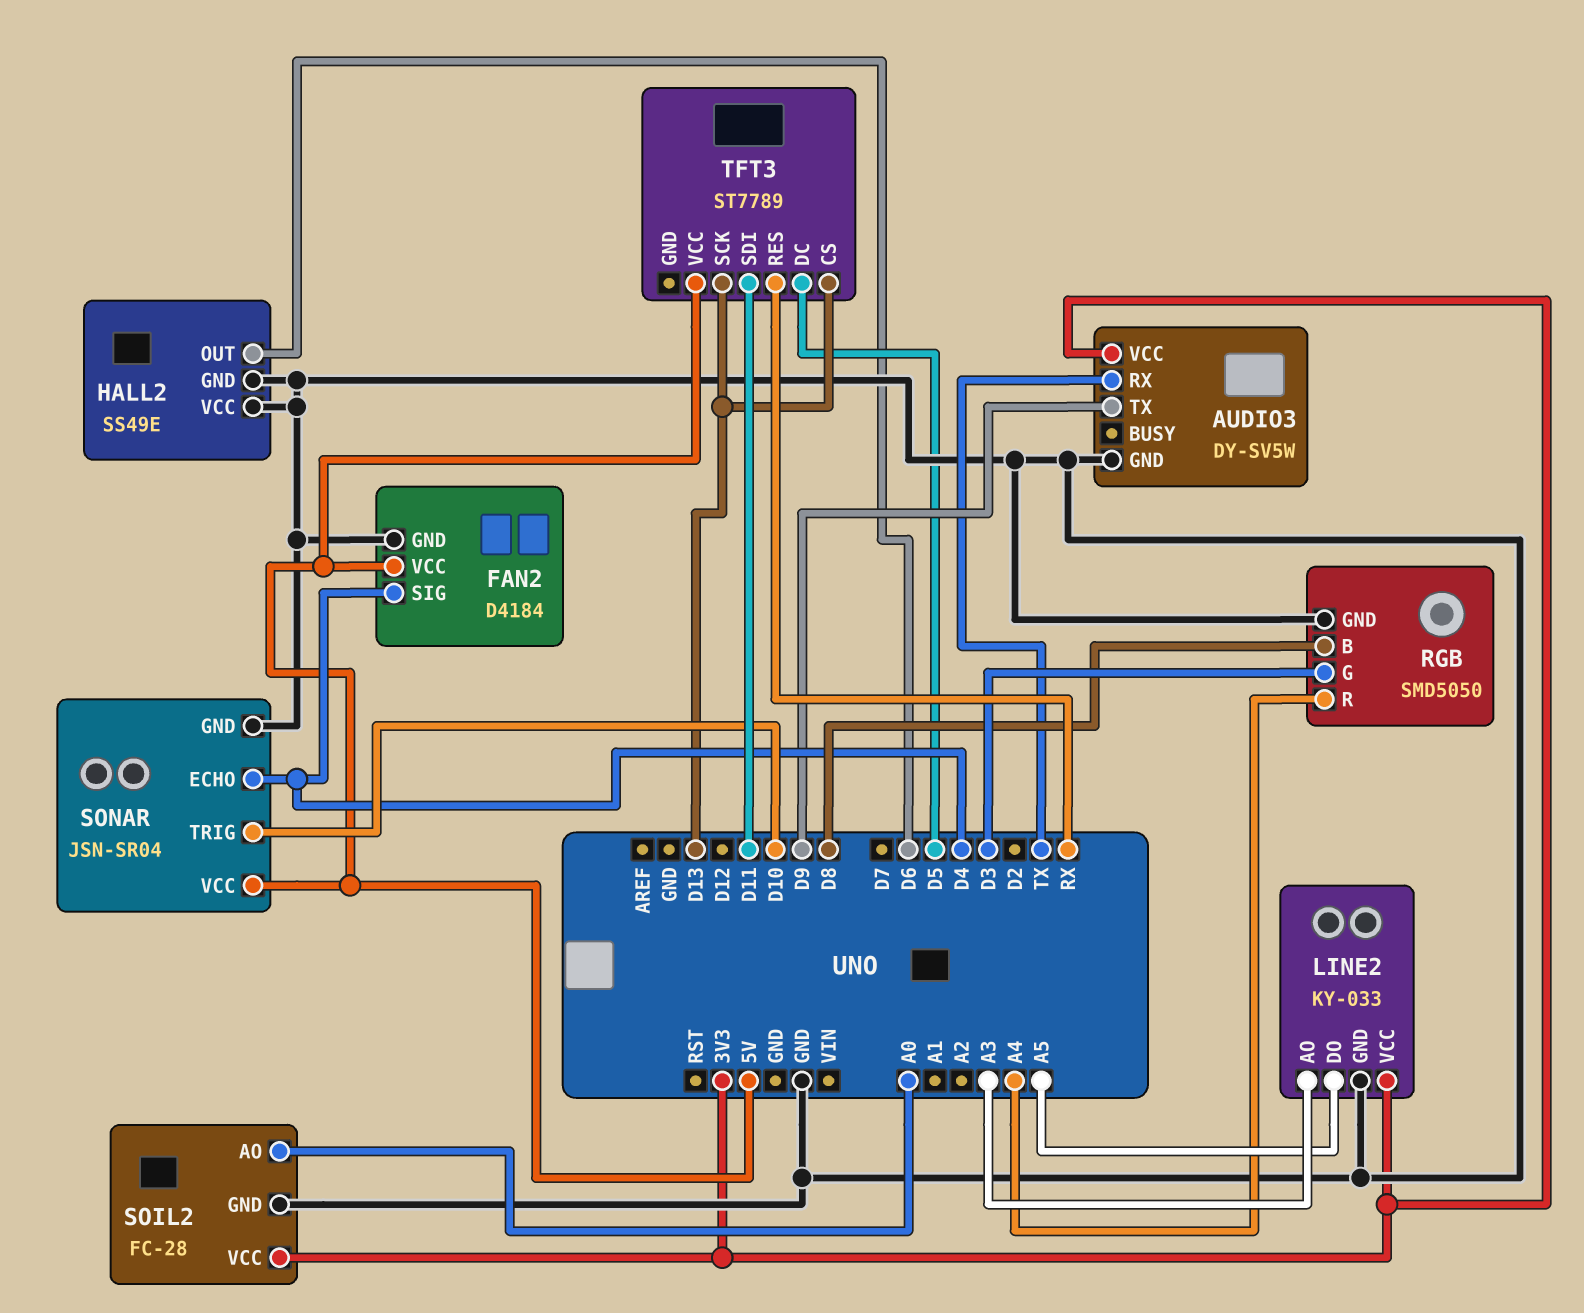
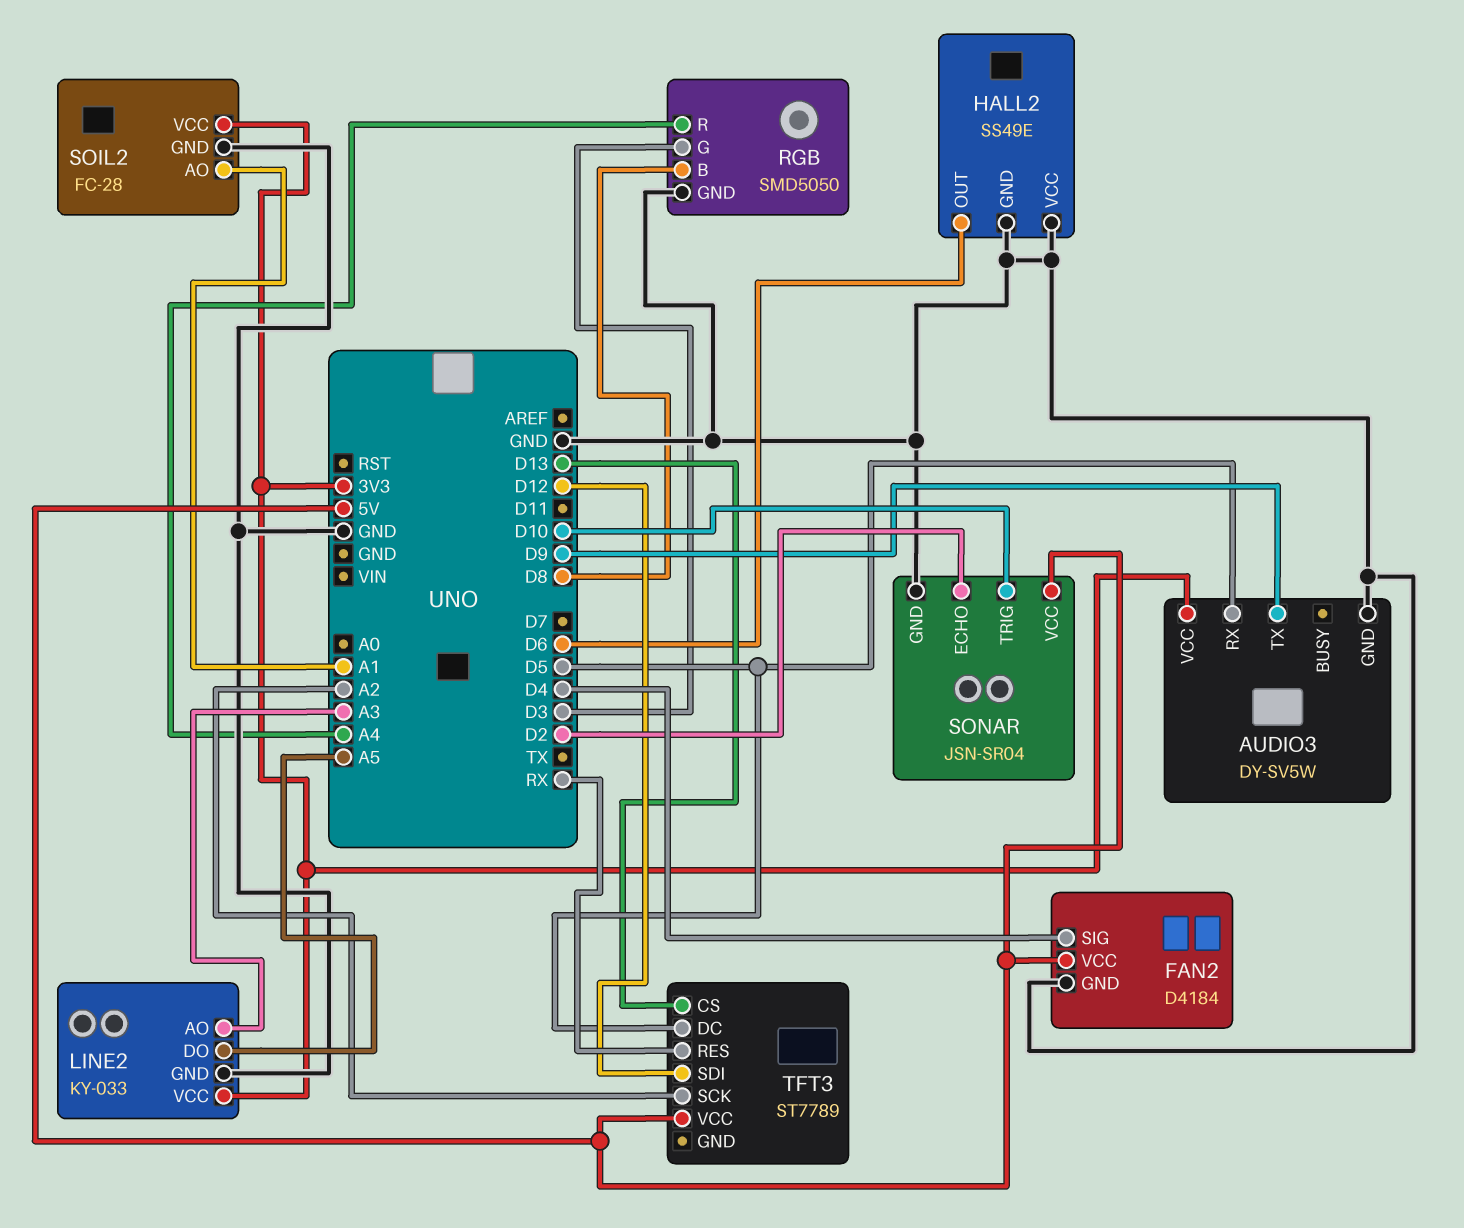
AUDIO3 pin RX: TX -> D5
SOIL2 pin AO: A0 -> A1
SONAR pin ECHO: D4 -> D2
TFT3 pin SCK: D13 -> A2
TFT3 pin SDI: D11 -> D12

